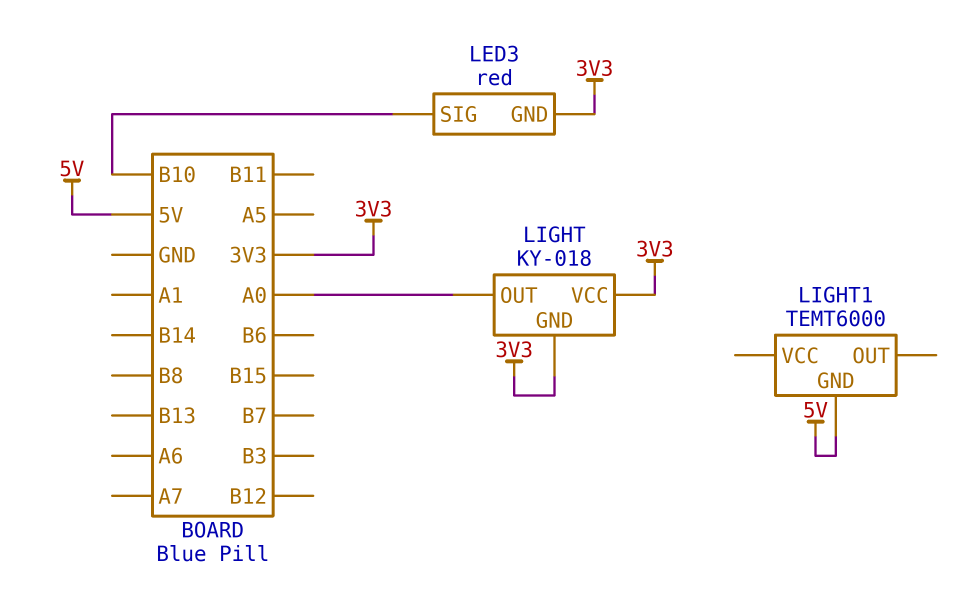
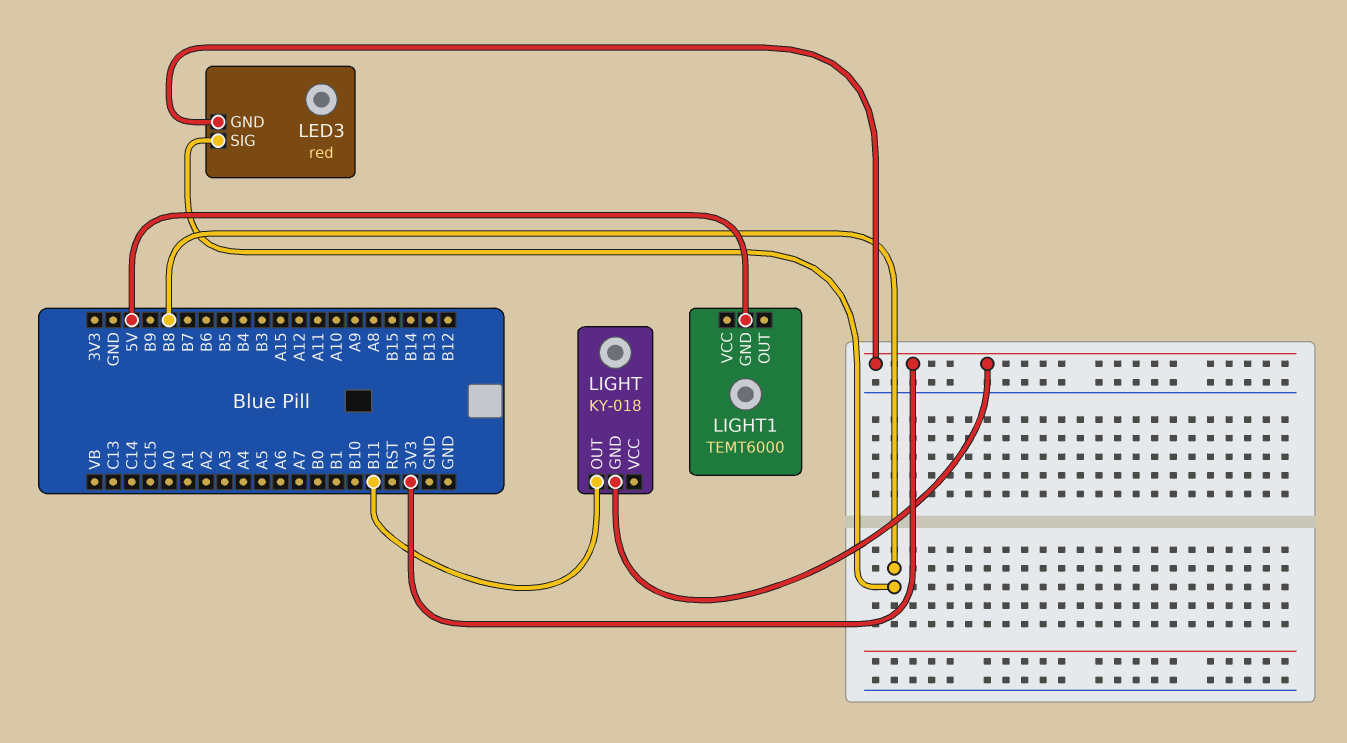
LED3 pin SIG: B10 -> B8
LIGHT pin OUT: A0 -> B11
LIGHT pin VCC: 3V3 -> none

